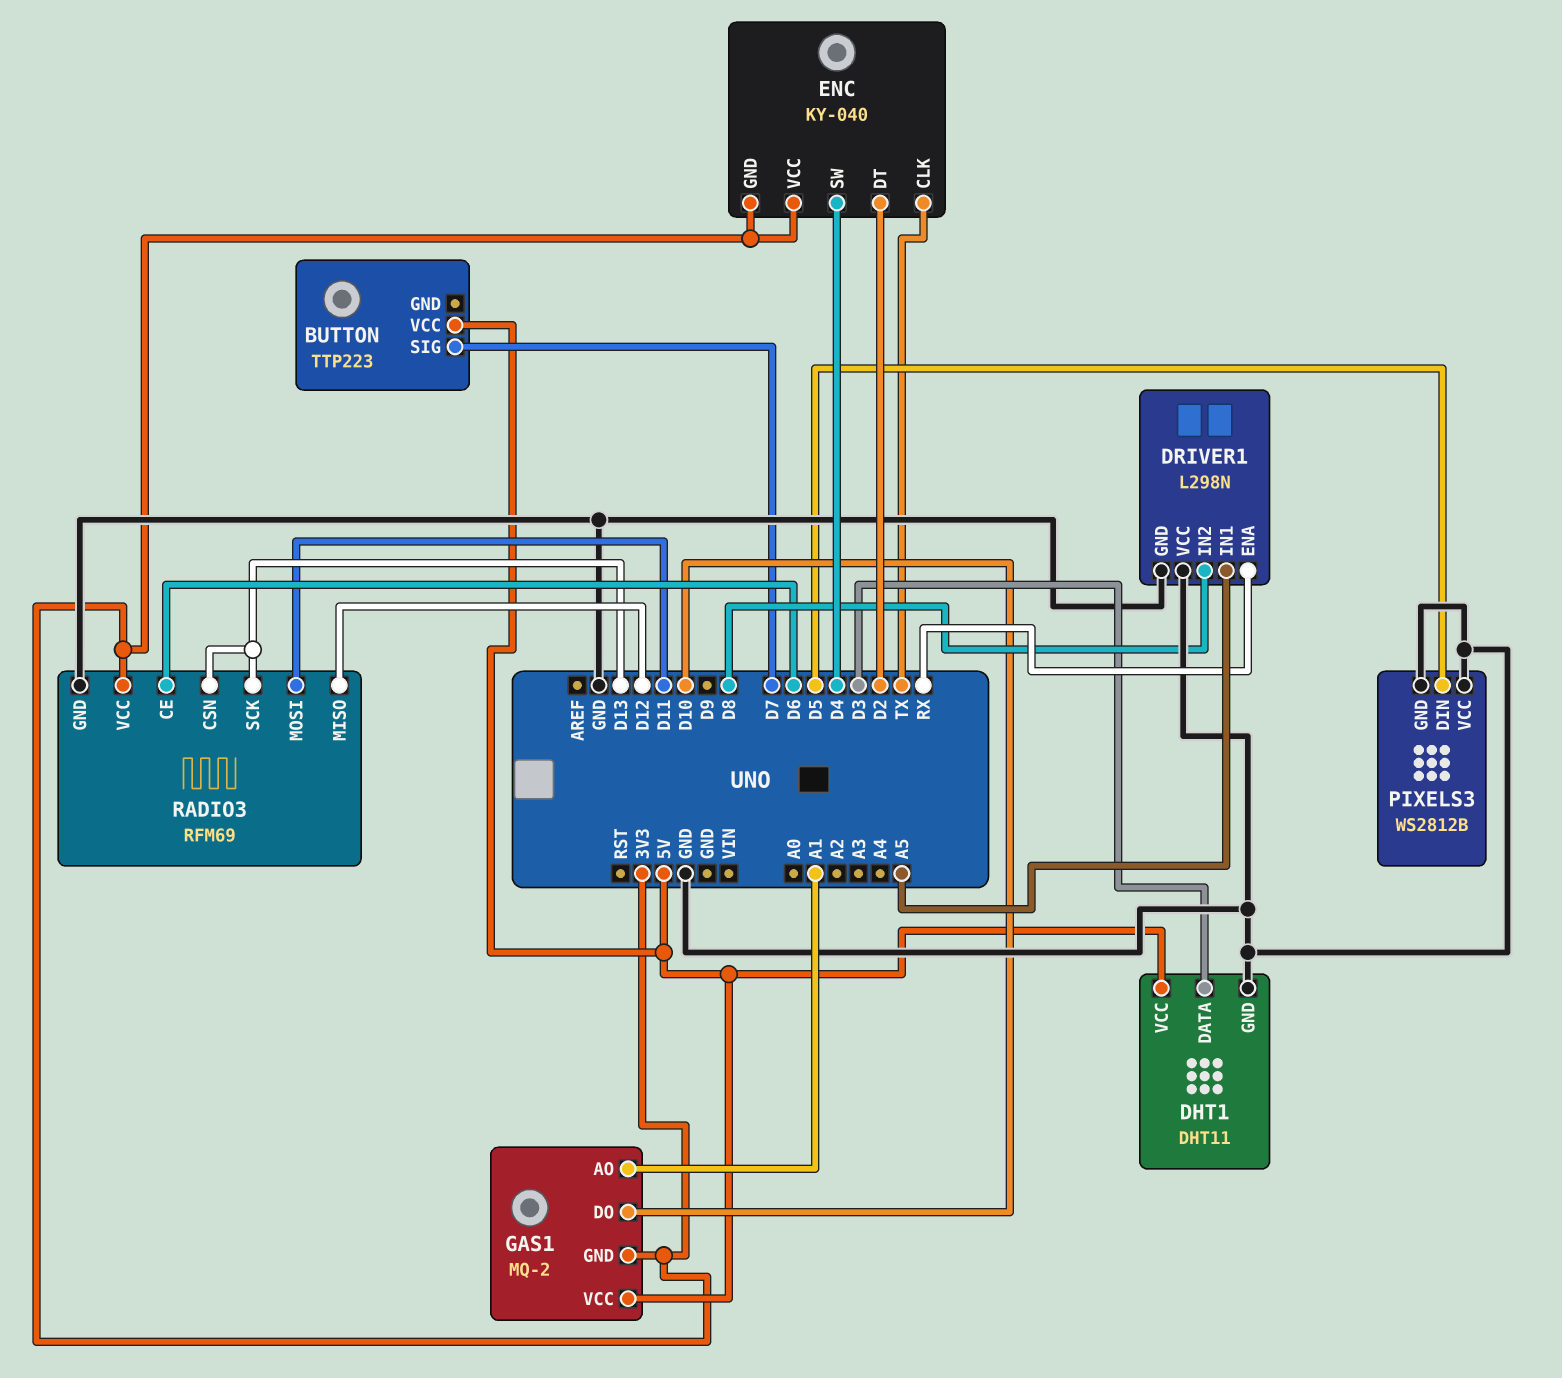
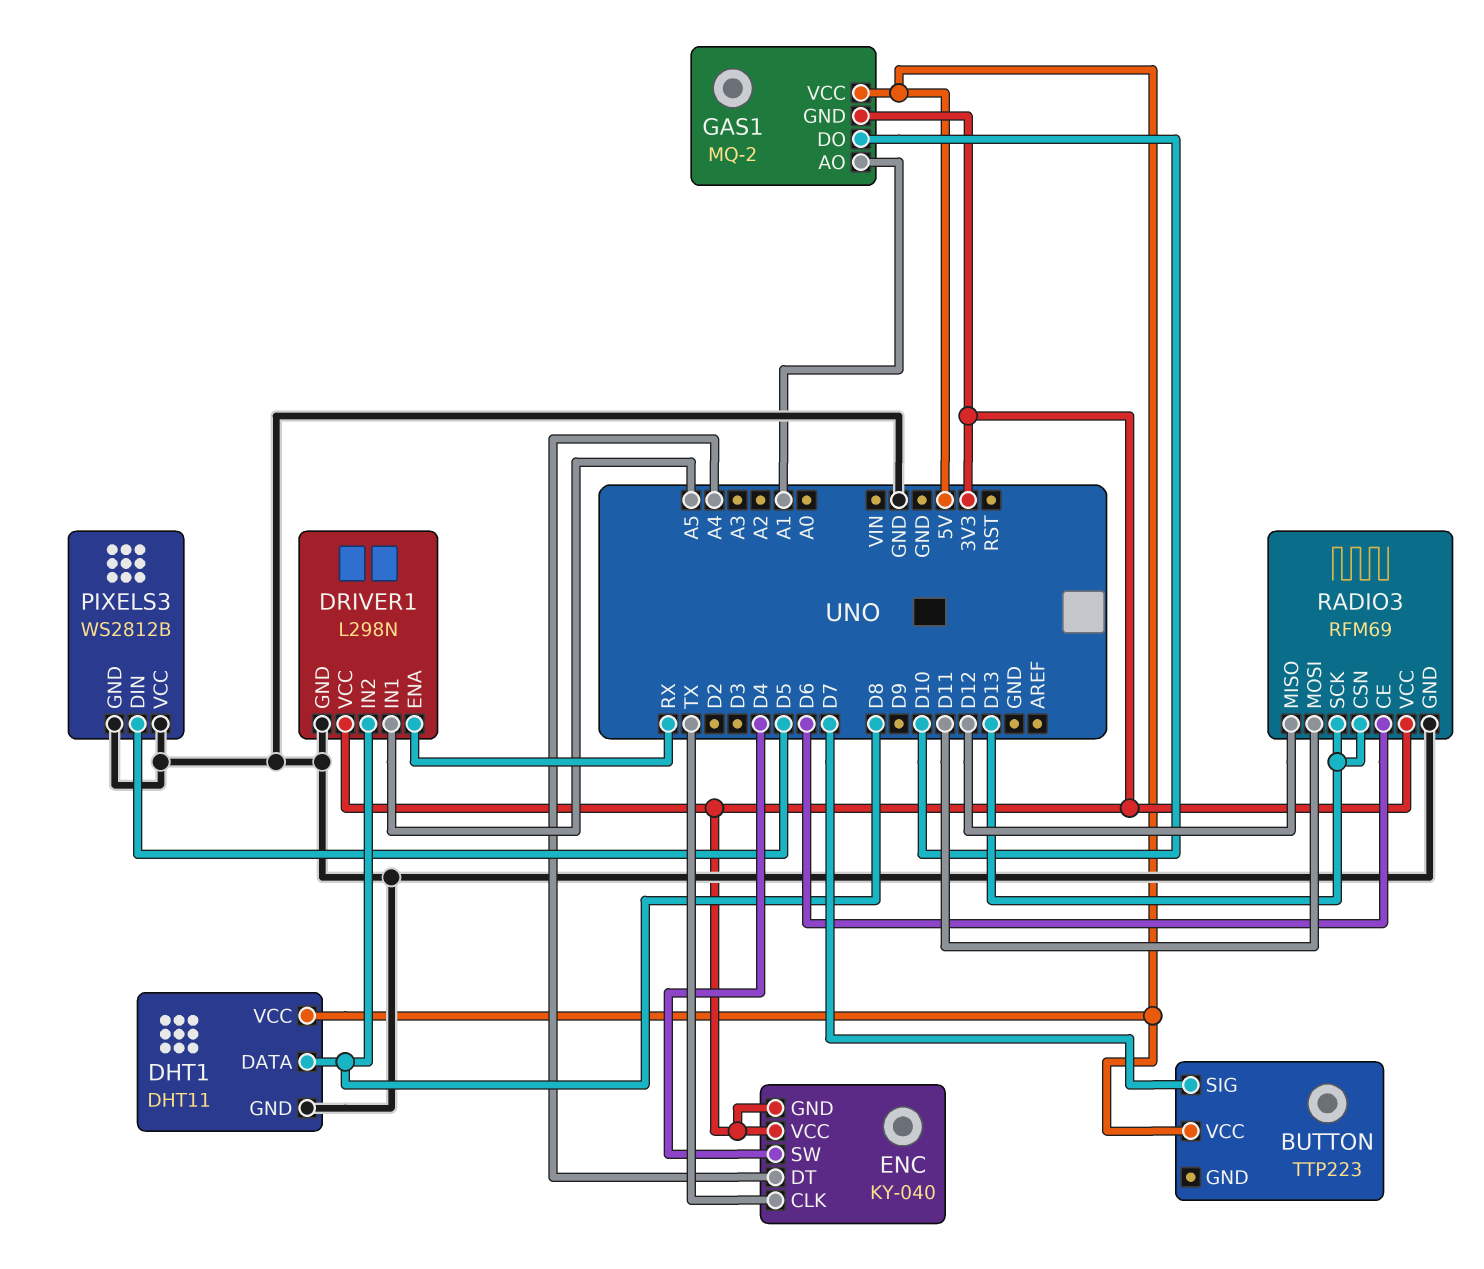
DHT1 pin DATA: D3 -> D8
DRIVER1 pin VCC: GND -> 3V3
ENC pin DT: D2 -> A4

